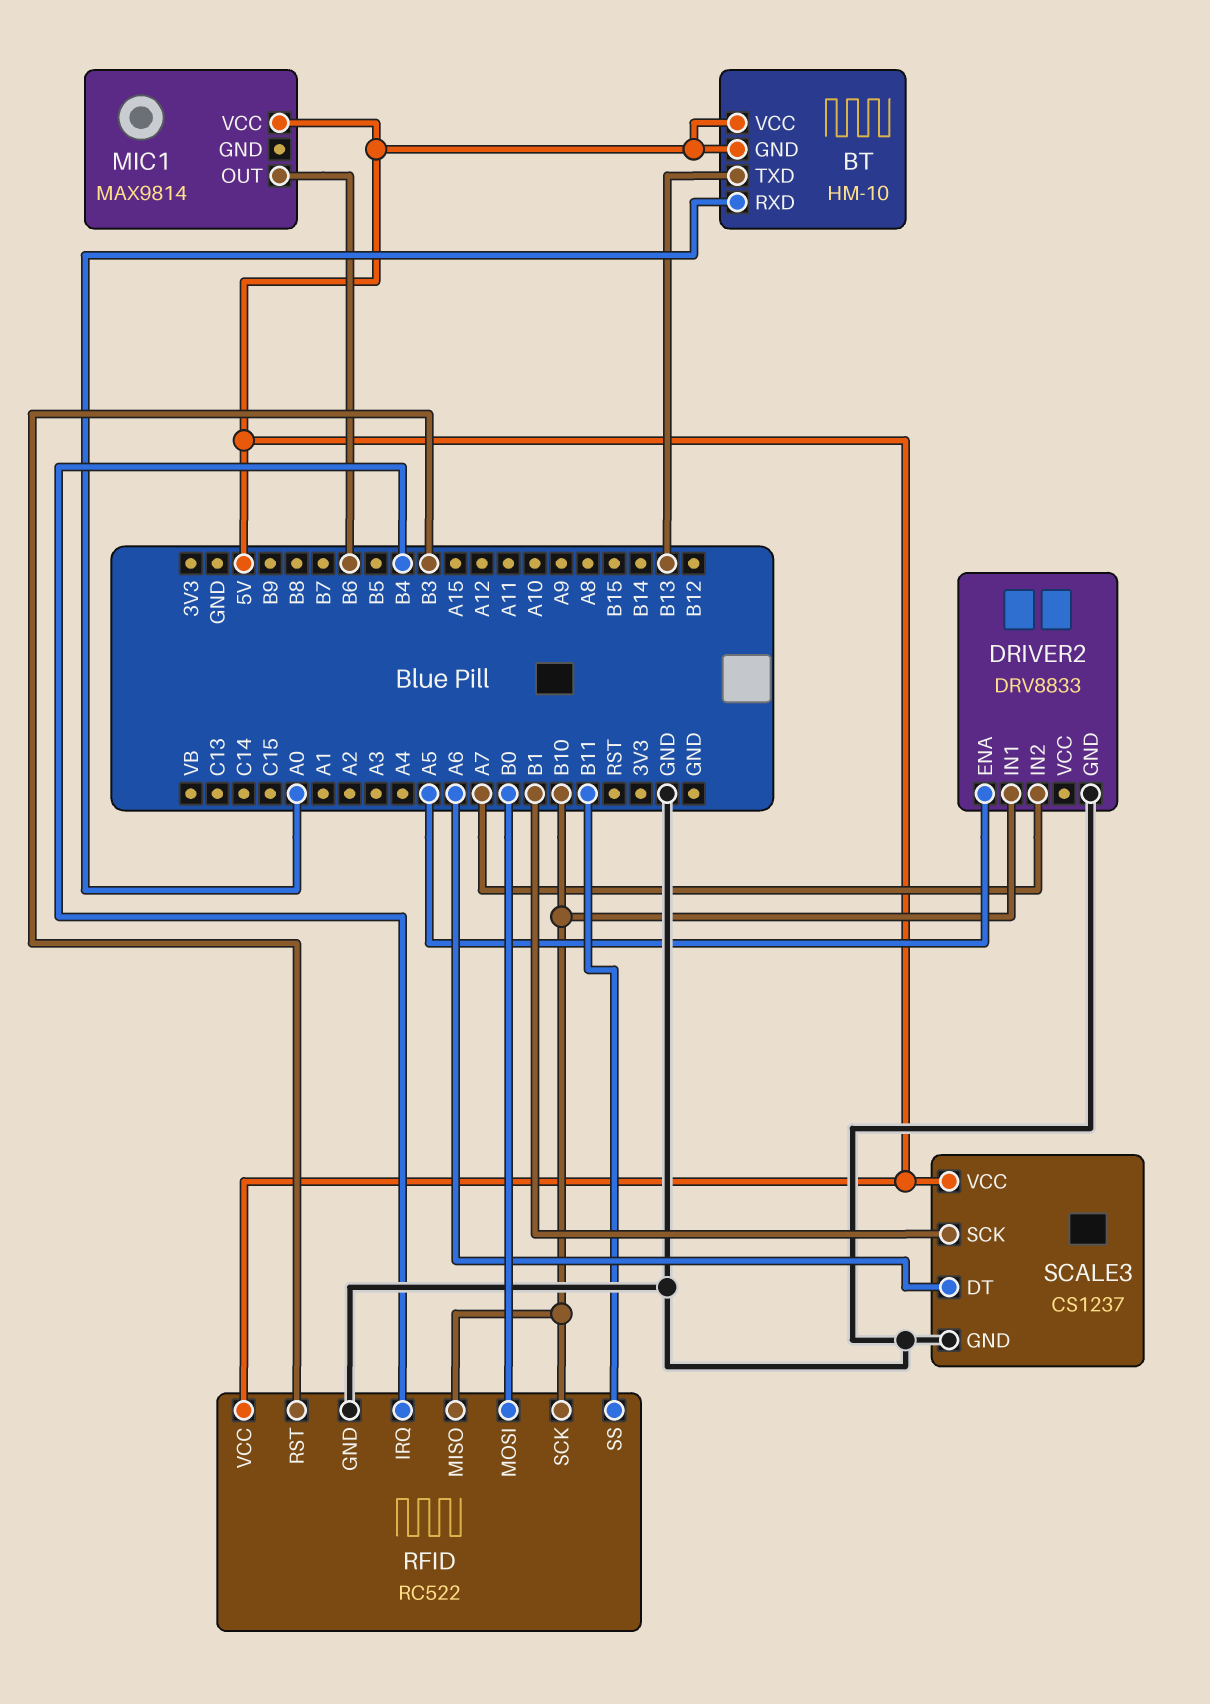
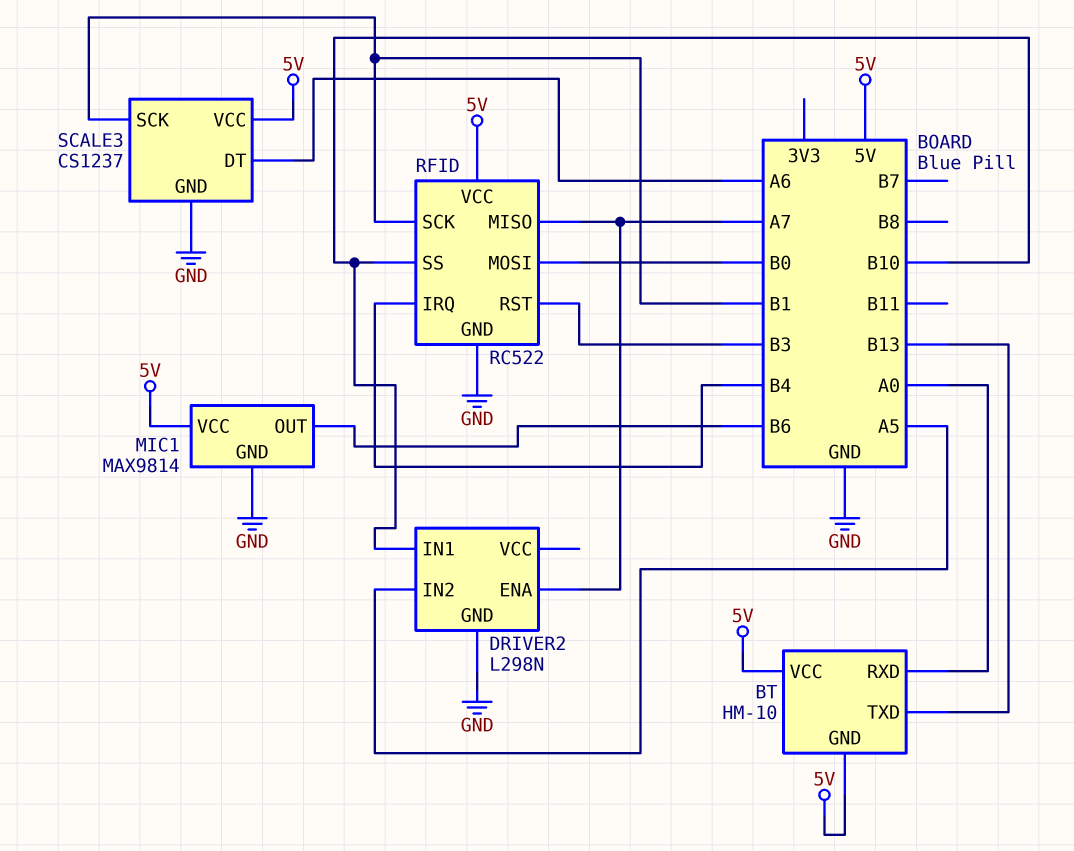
DRIVER2: DRV8833 -> L298N
DRIVER2 pin ENA: A5 -> A7
DRIVER2 pin IN2: A7 -> A5
MIC1 pin GND: none -> GND
RFID pin MISO: B10 -> A7
RFID pin SCK: B10 -> B1
RFID pin SS: B11 -> B10

